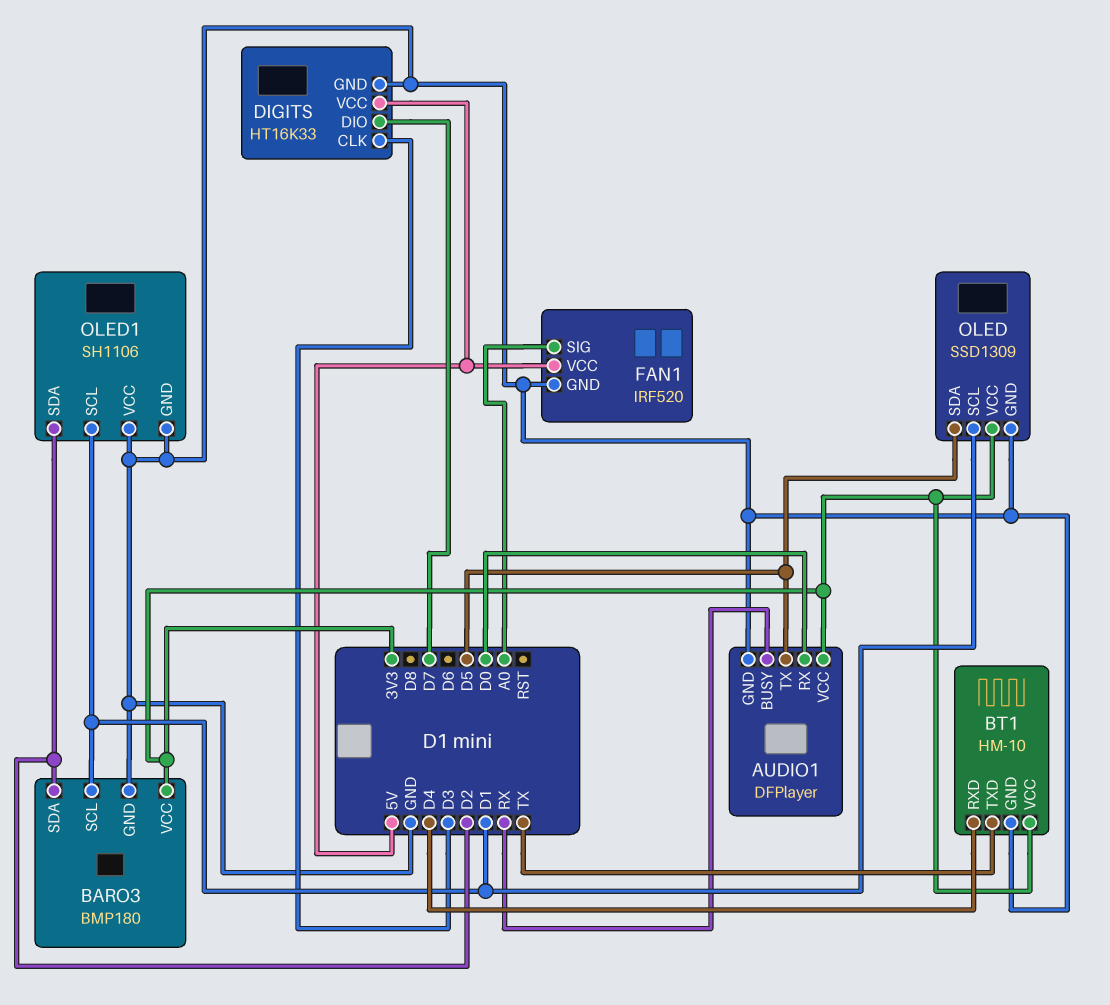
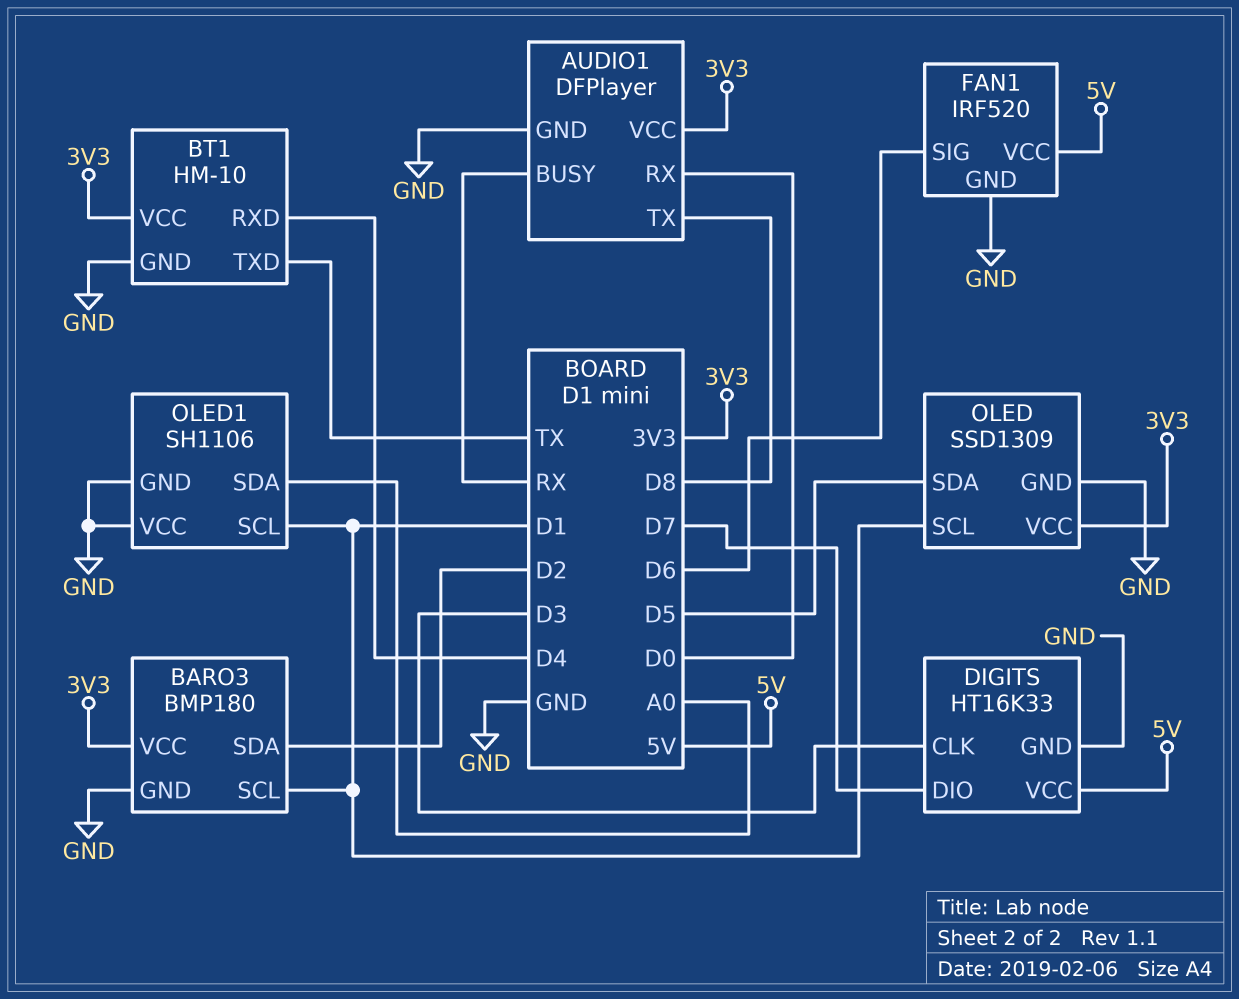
AUDIO1 pin TX: D5 -> D8
FAN1 pin SIG: A0 -> D6
OLED1 pin SDA: D2 -> A0

